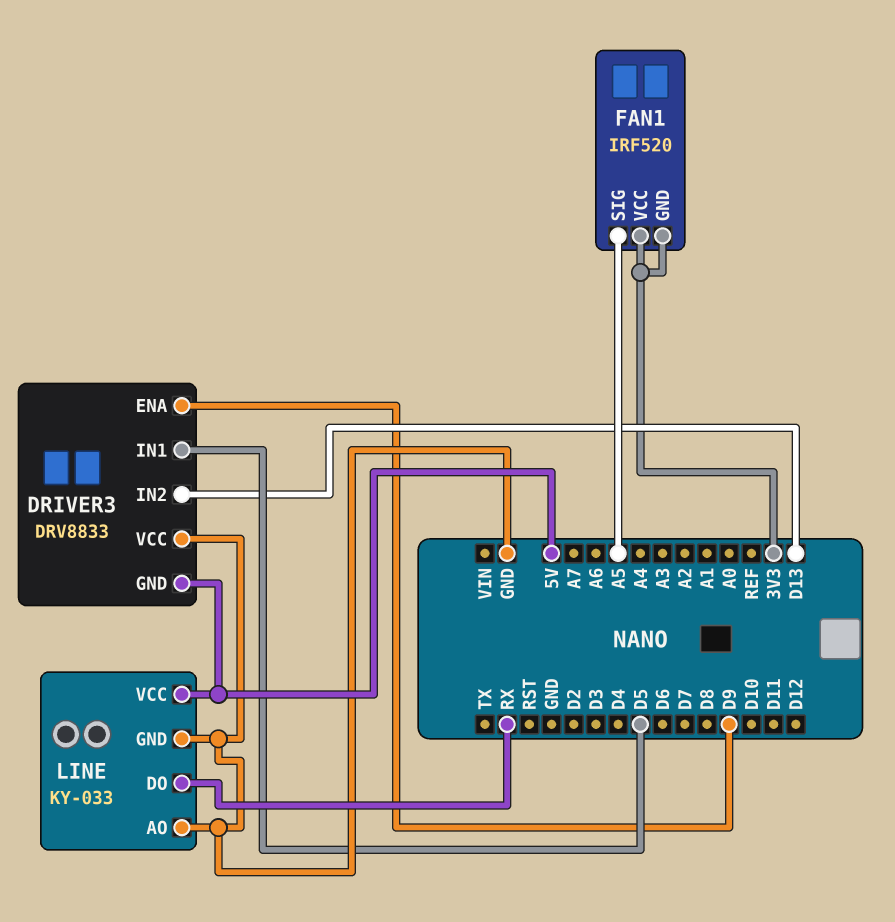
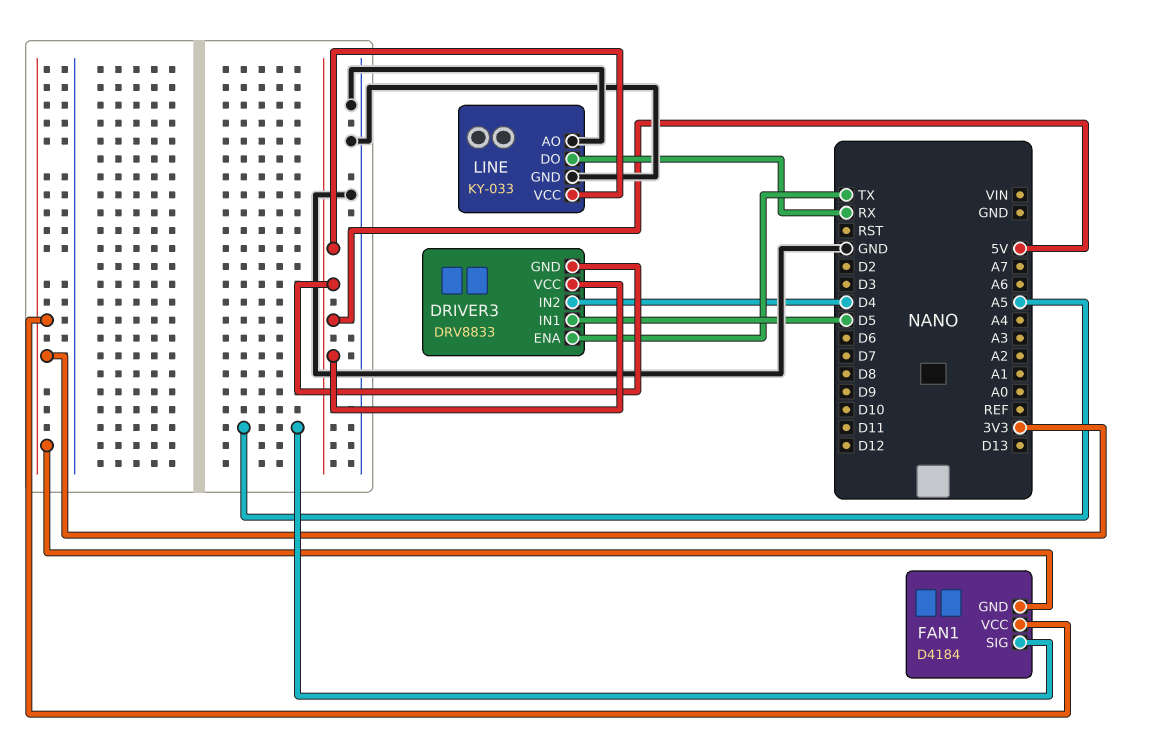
DRIVER3 pin ENA: D9 -> TX
DRIVER3 pin IN2: D13 -> D4
DRIVER3 pin VCC: GND -> 5V
FAN1: IRF520 -> D4184

